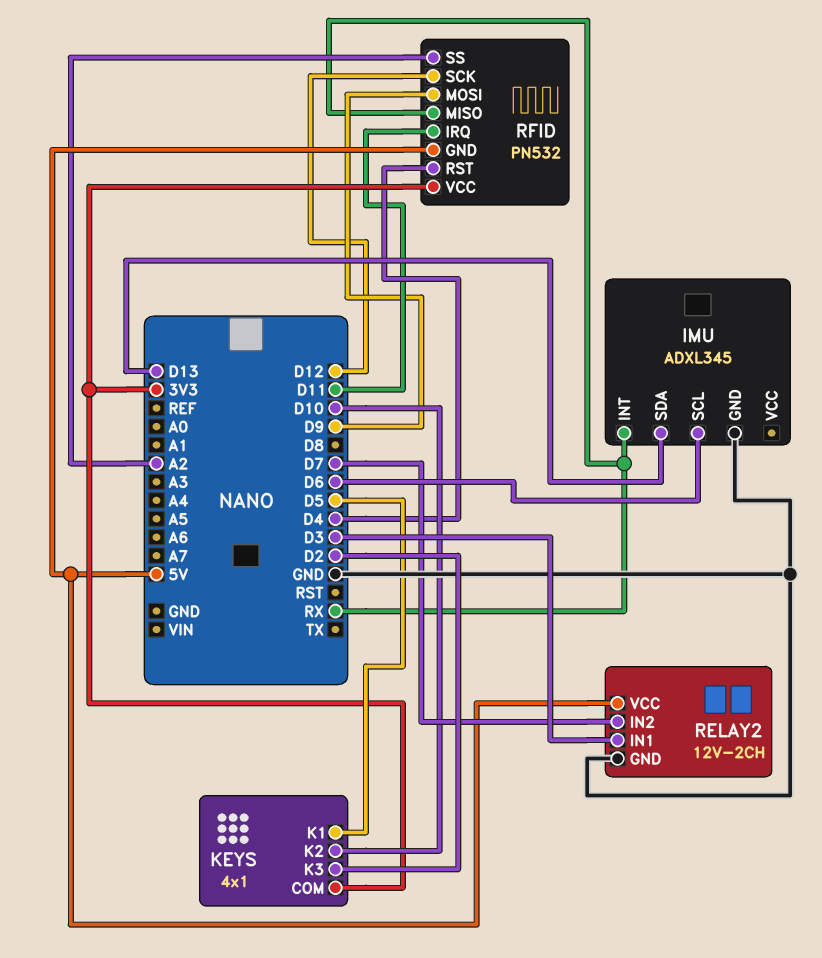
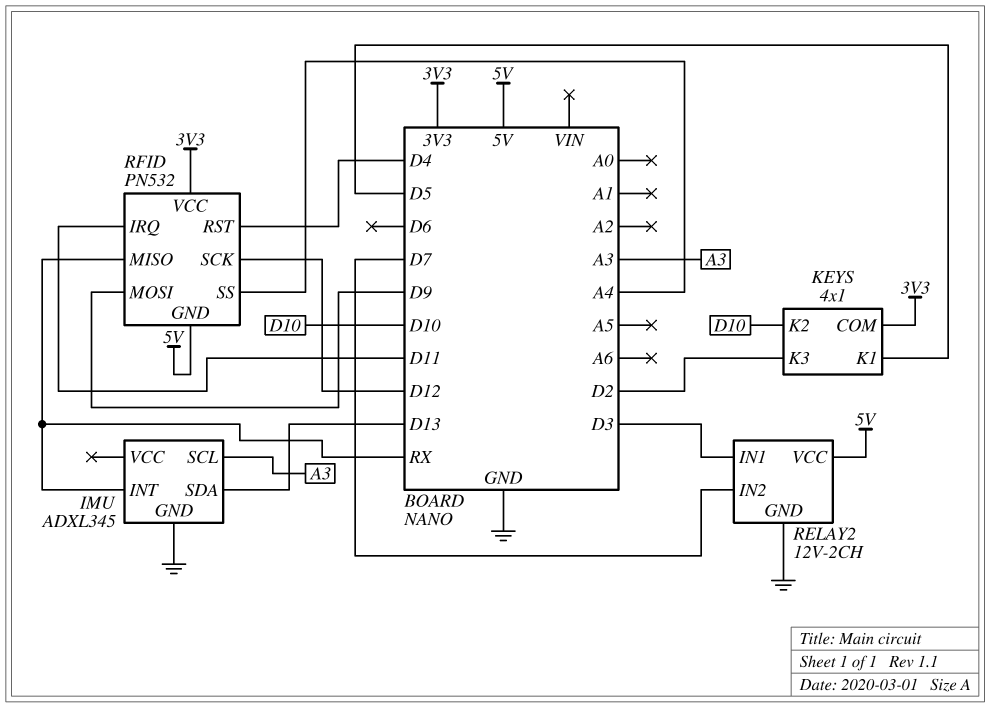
IMU pin SCL: D6 -> A3
RFID pin SS: A2 -> A4

